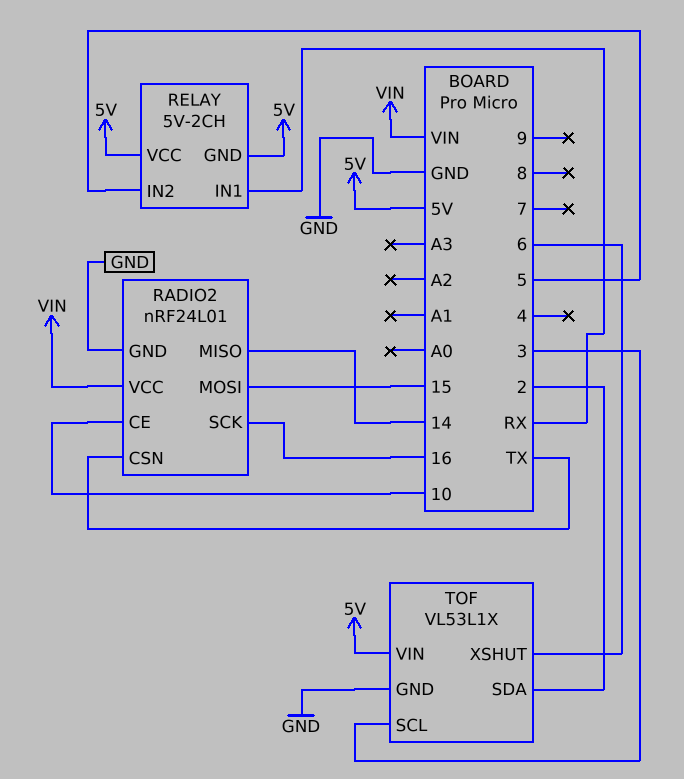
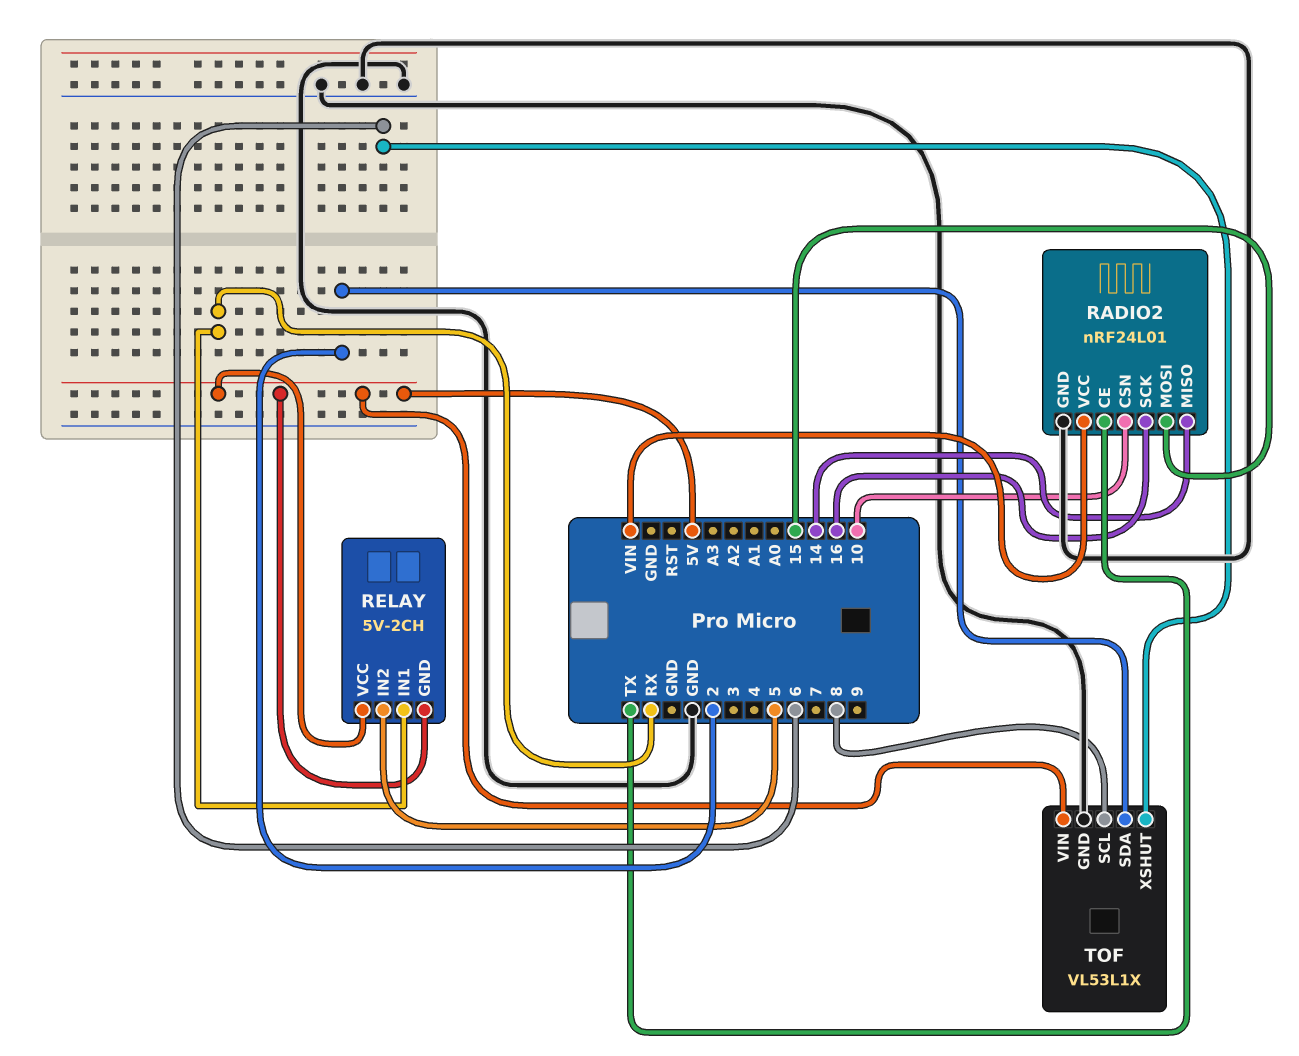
RADIO2 pin CE: 10 -> TX
RADIO2 pin CSN: TX -> 10
TOF pin SCL: 3 -> 8

